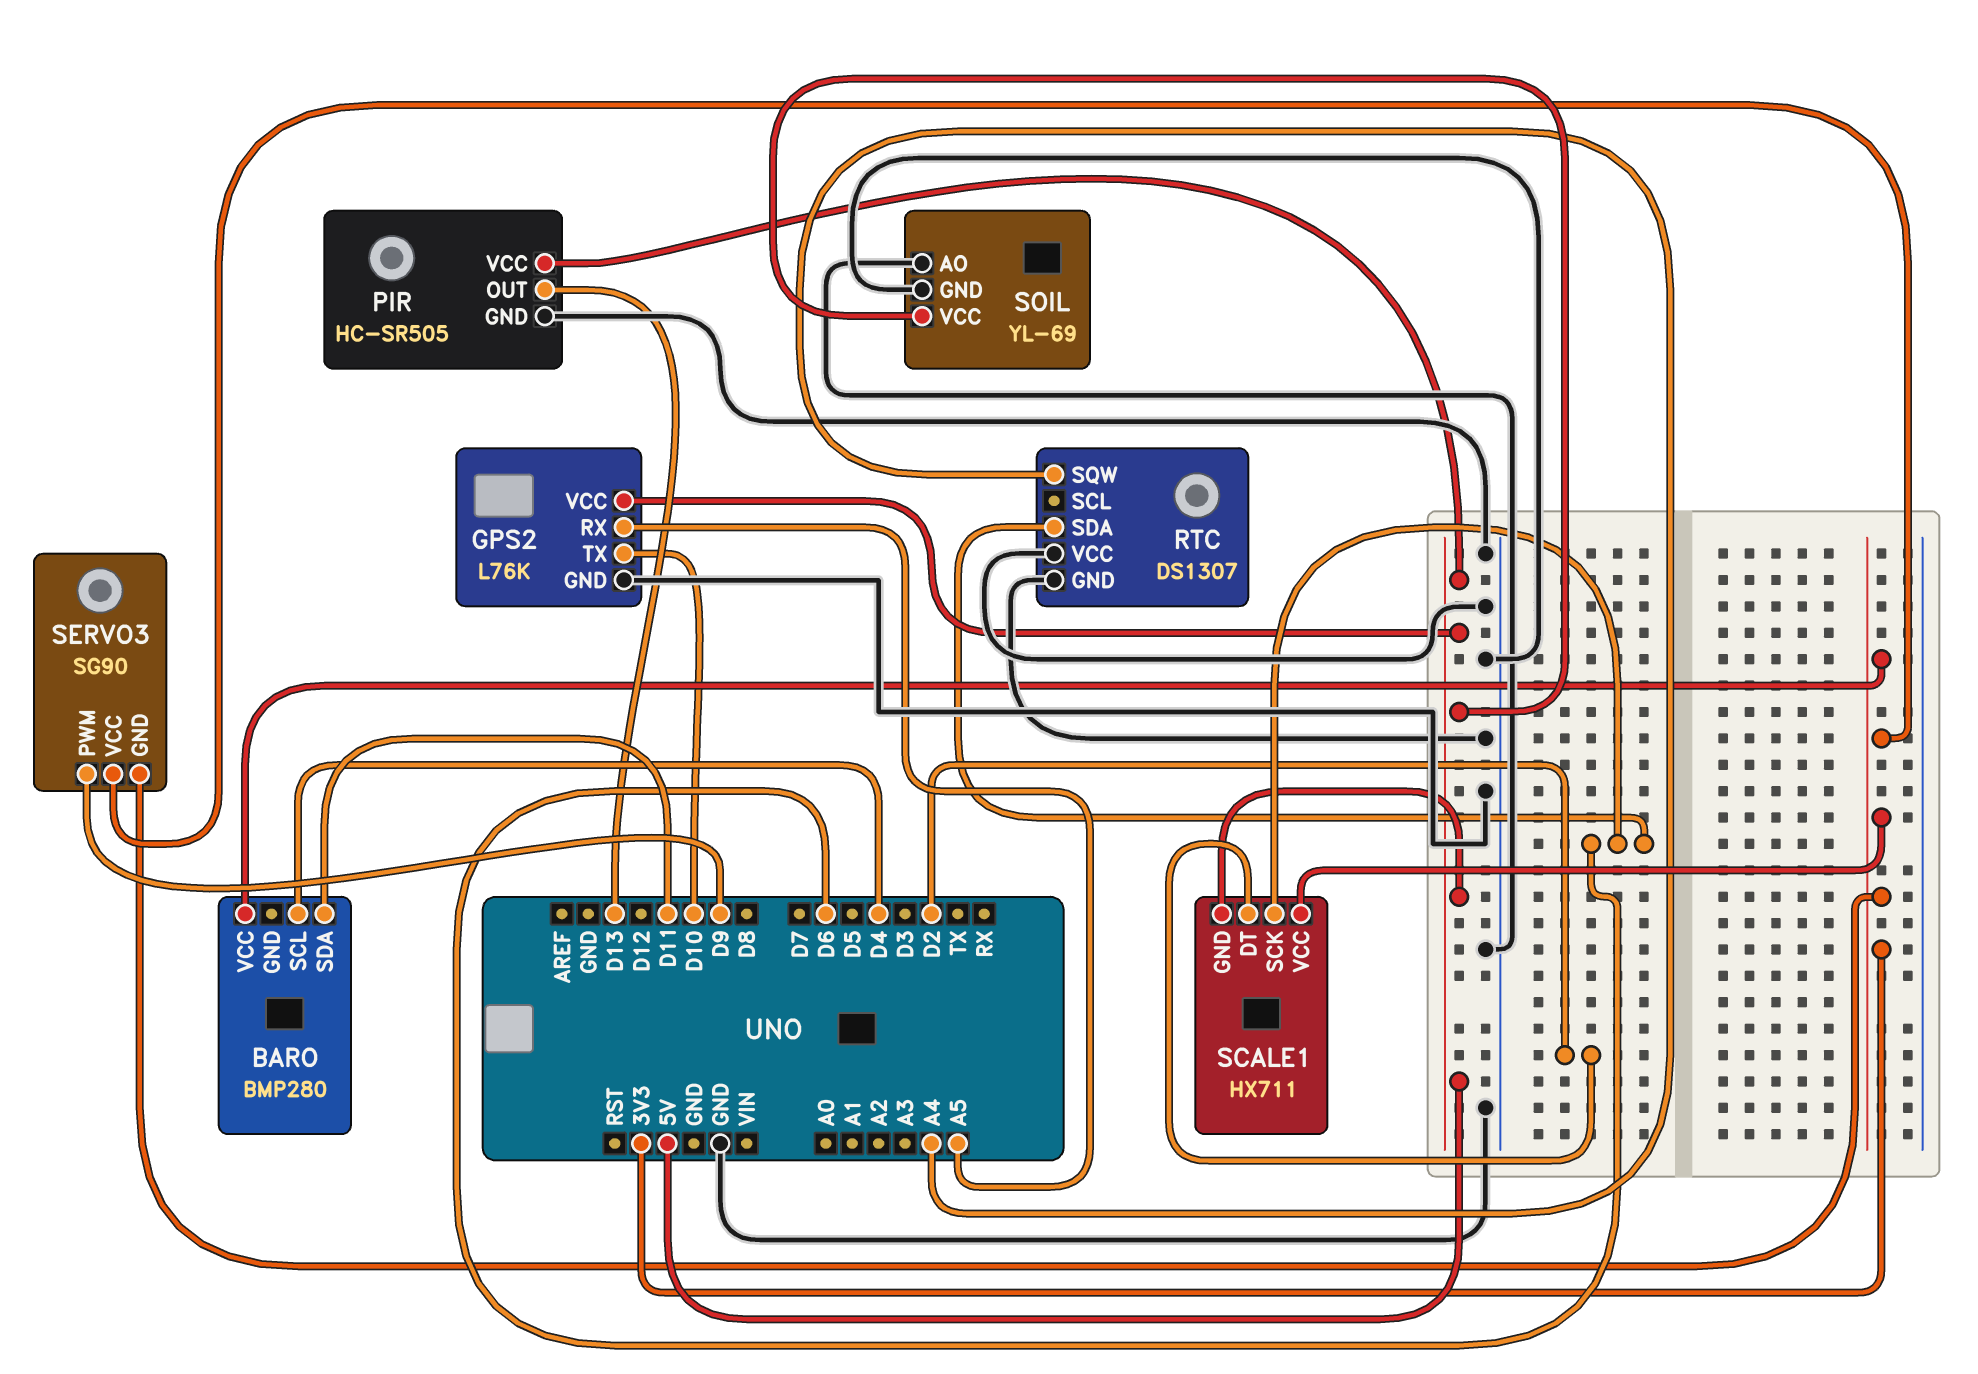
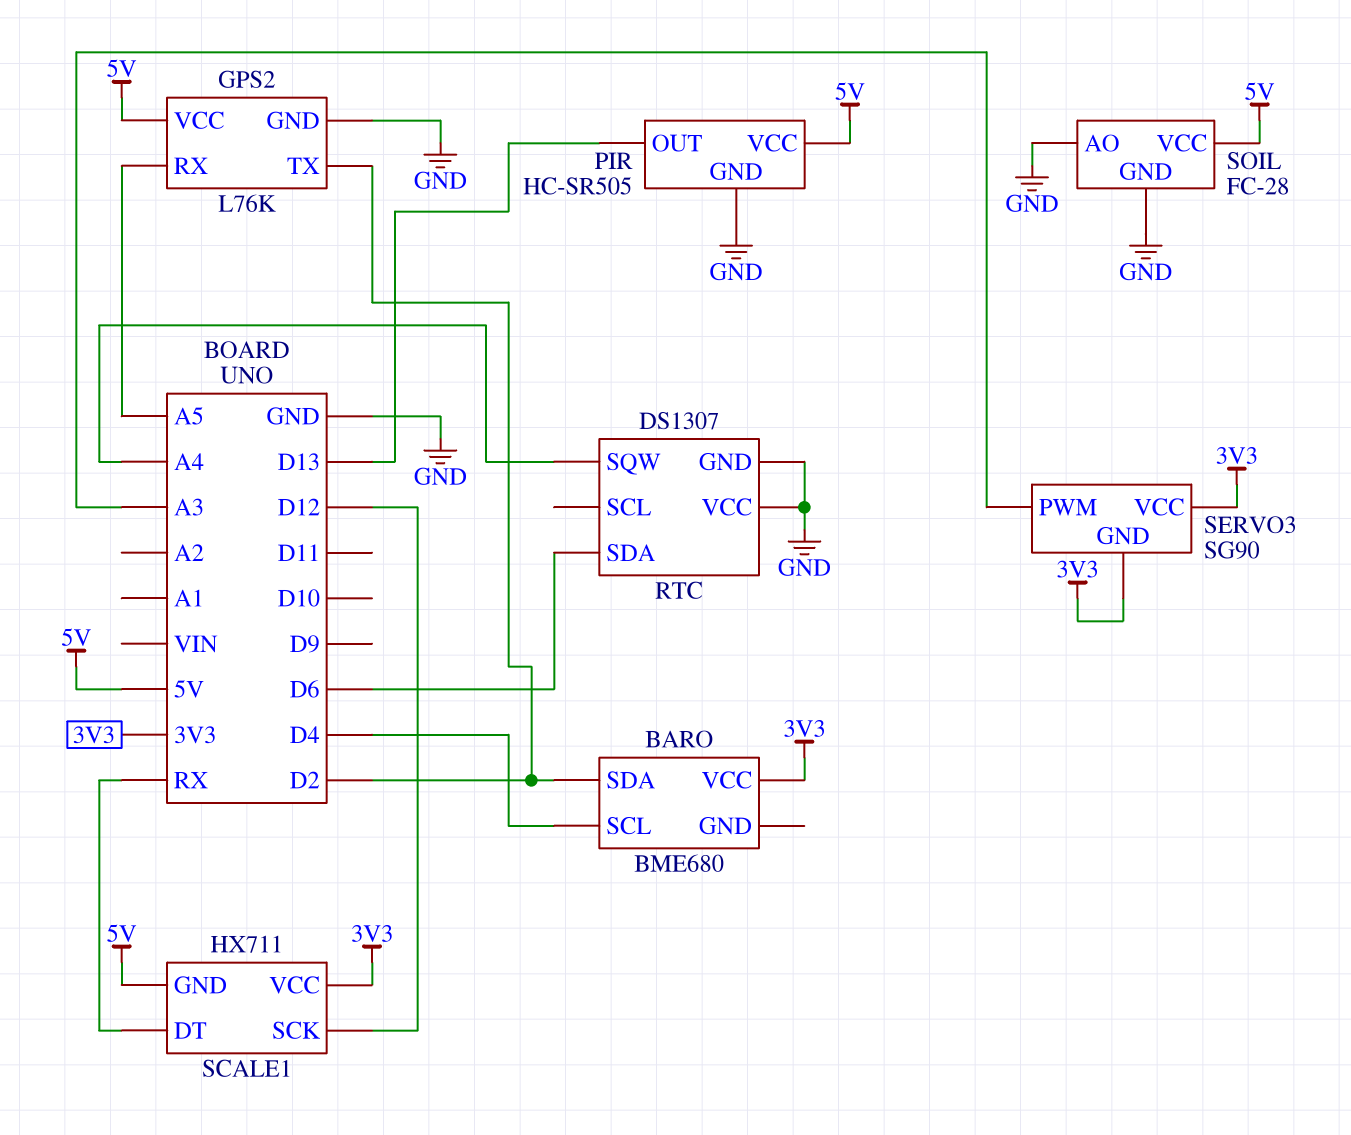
BARO: BMP280 -> BME680
BARO pin SDA: D11 -> D2
GPS2 pin TX: D10 -> D2
SCALE1 pin DT: D2 -> RX
SCALE1 pin SCK: D6 -> D12
SERVO3 pin PWM: D9 -> A3
SOIL: YL-69 -> FC-28

